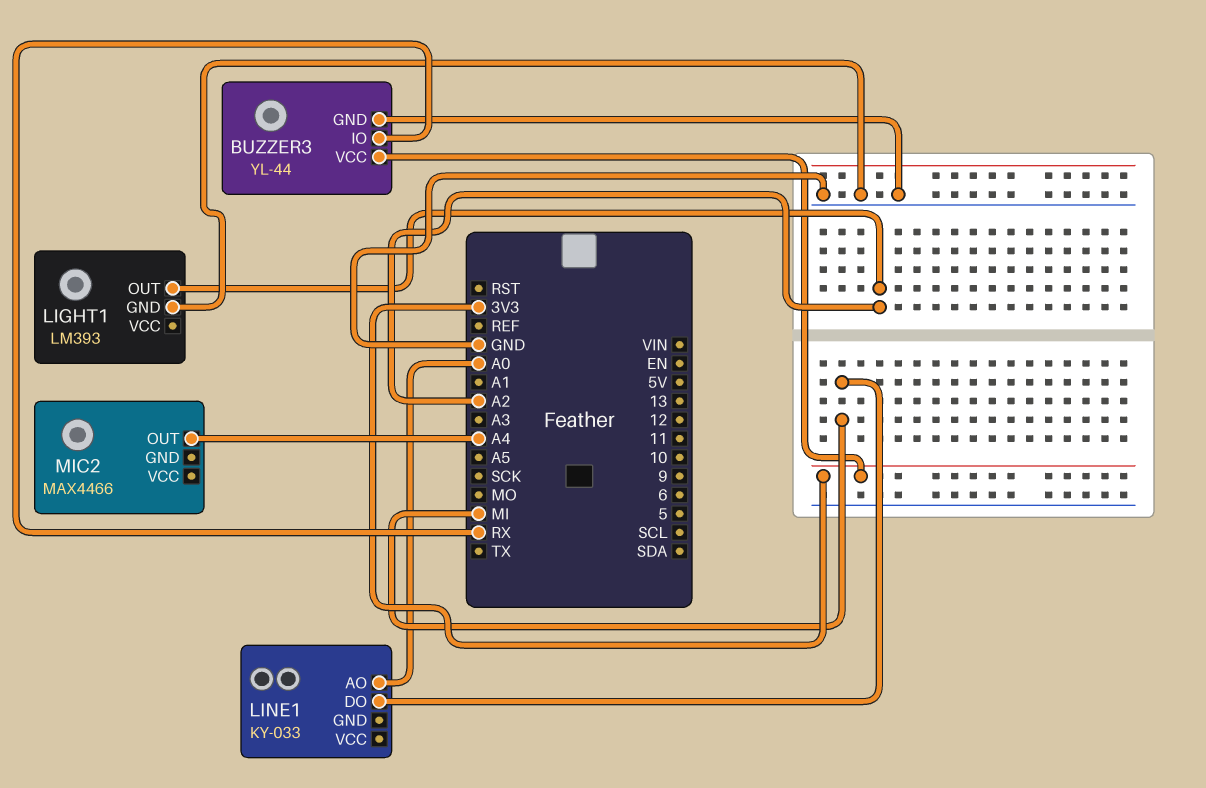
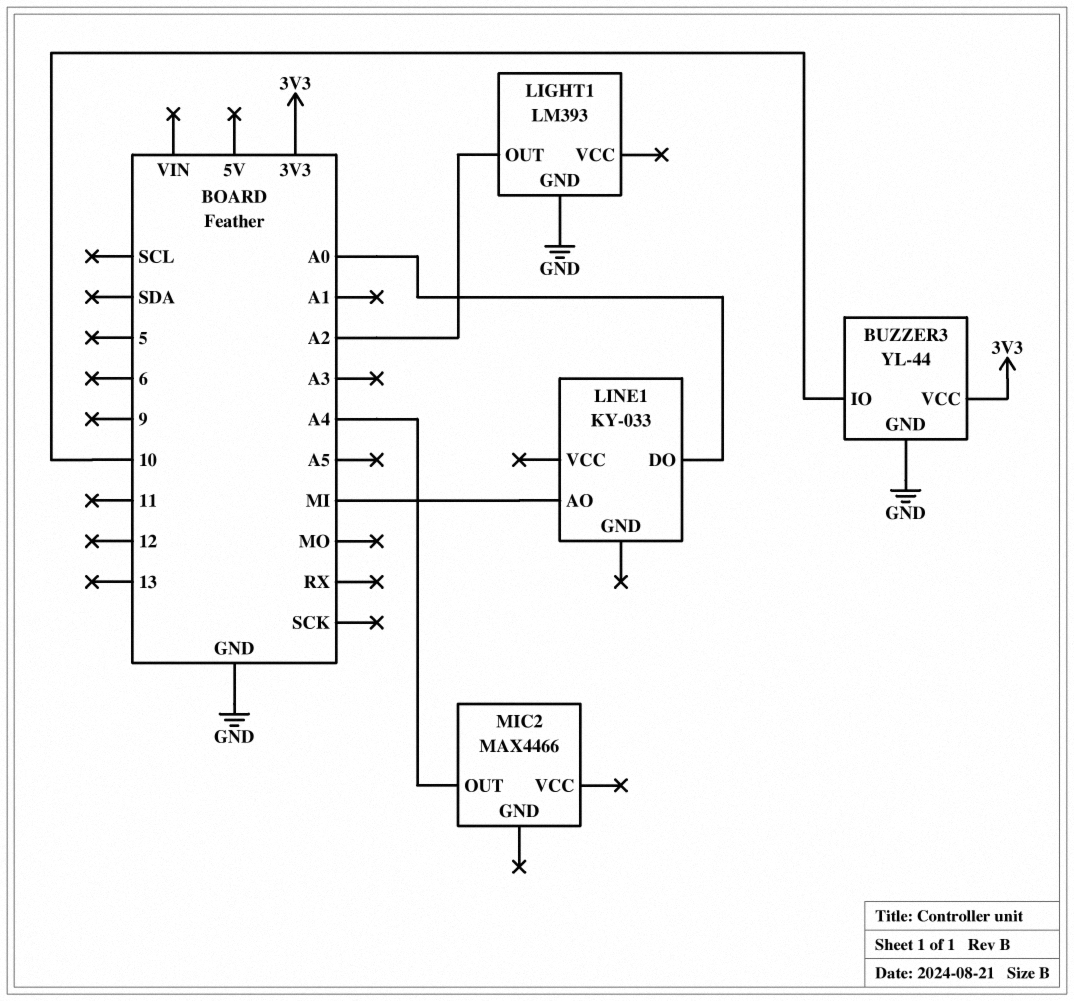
BUZZER3 pin IO: RX -> 10
LINE1 pin AO: A0 -> MI
LINE1 pin DO: MI -> A0

